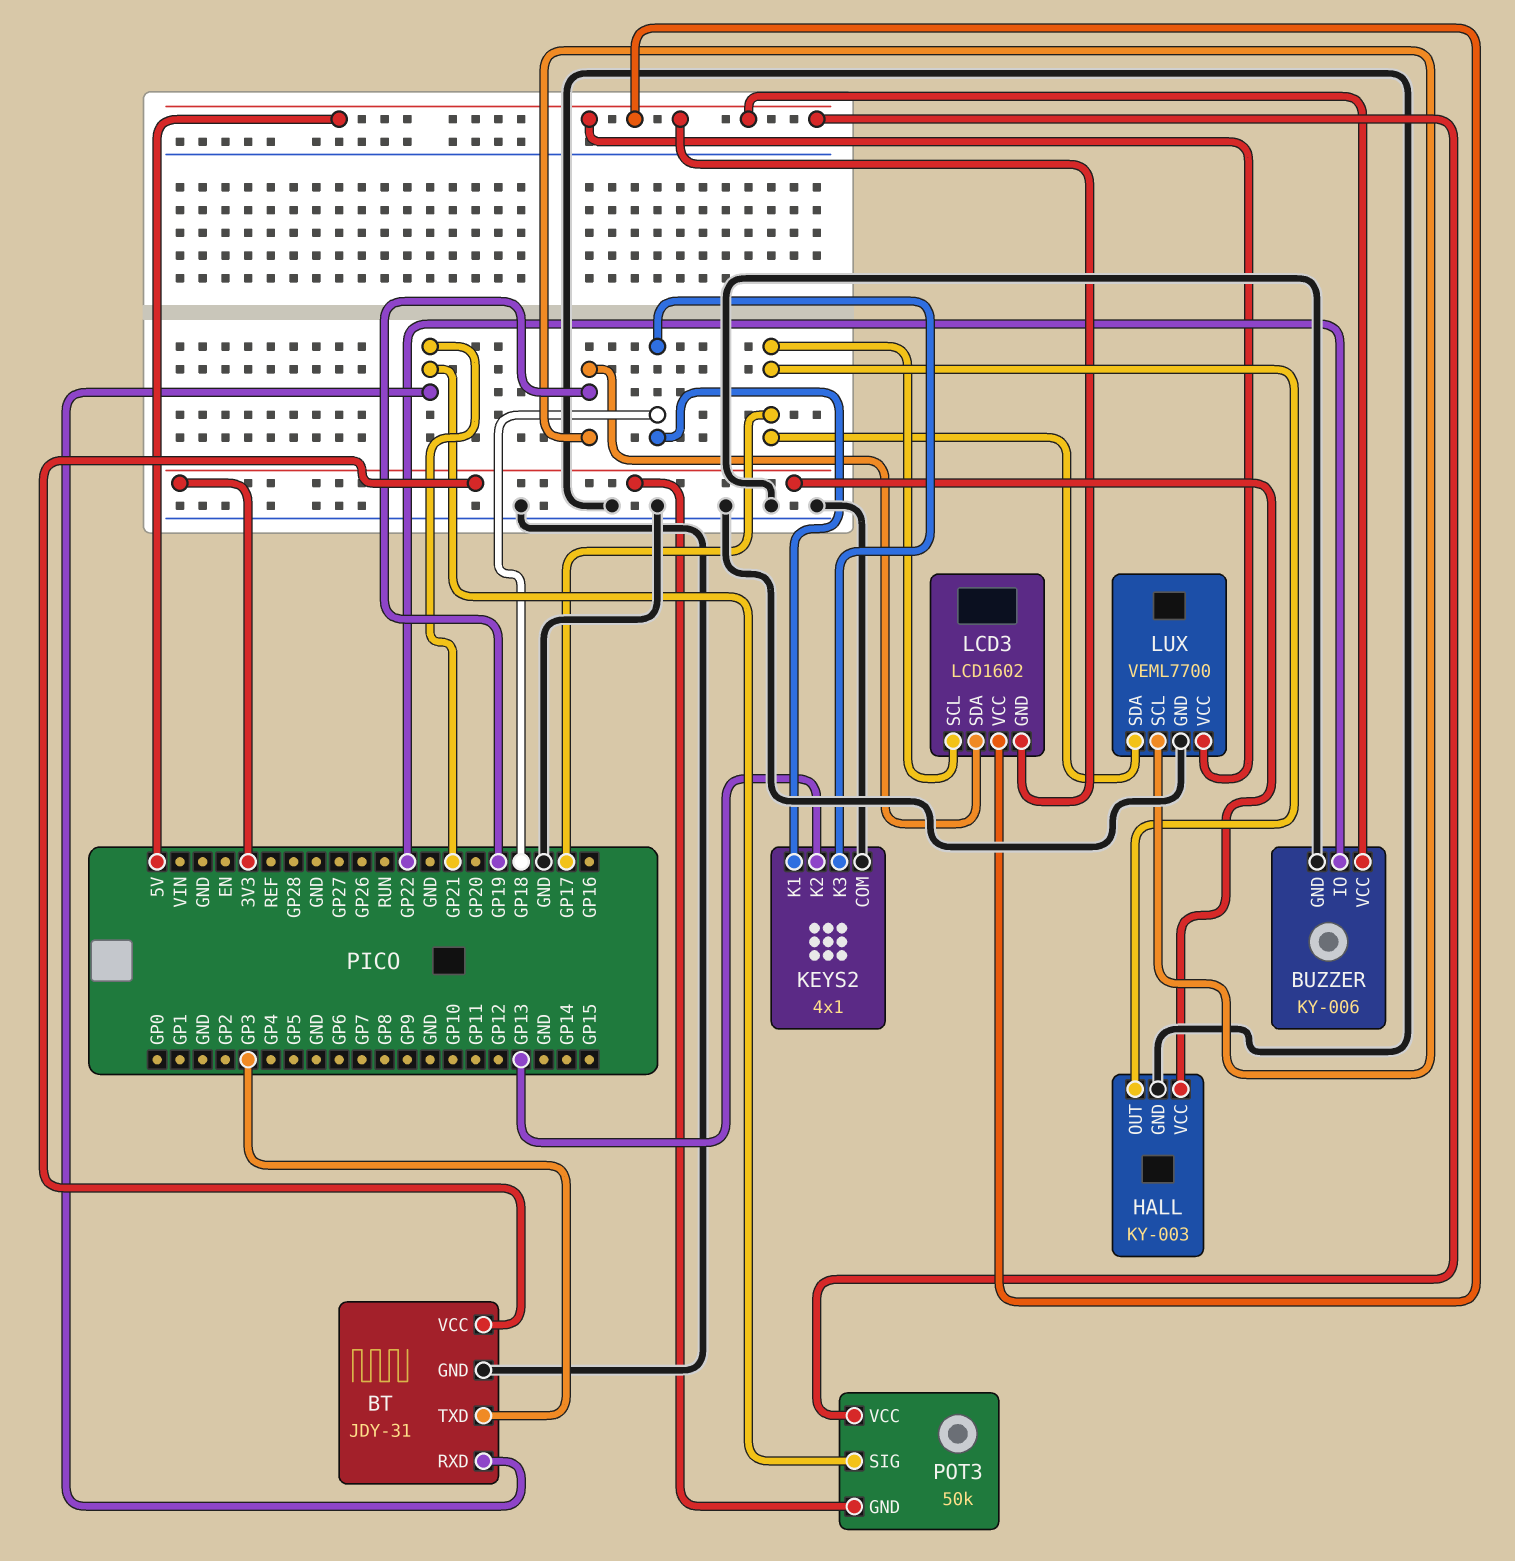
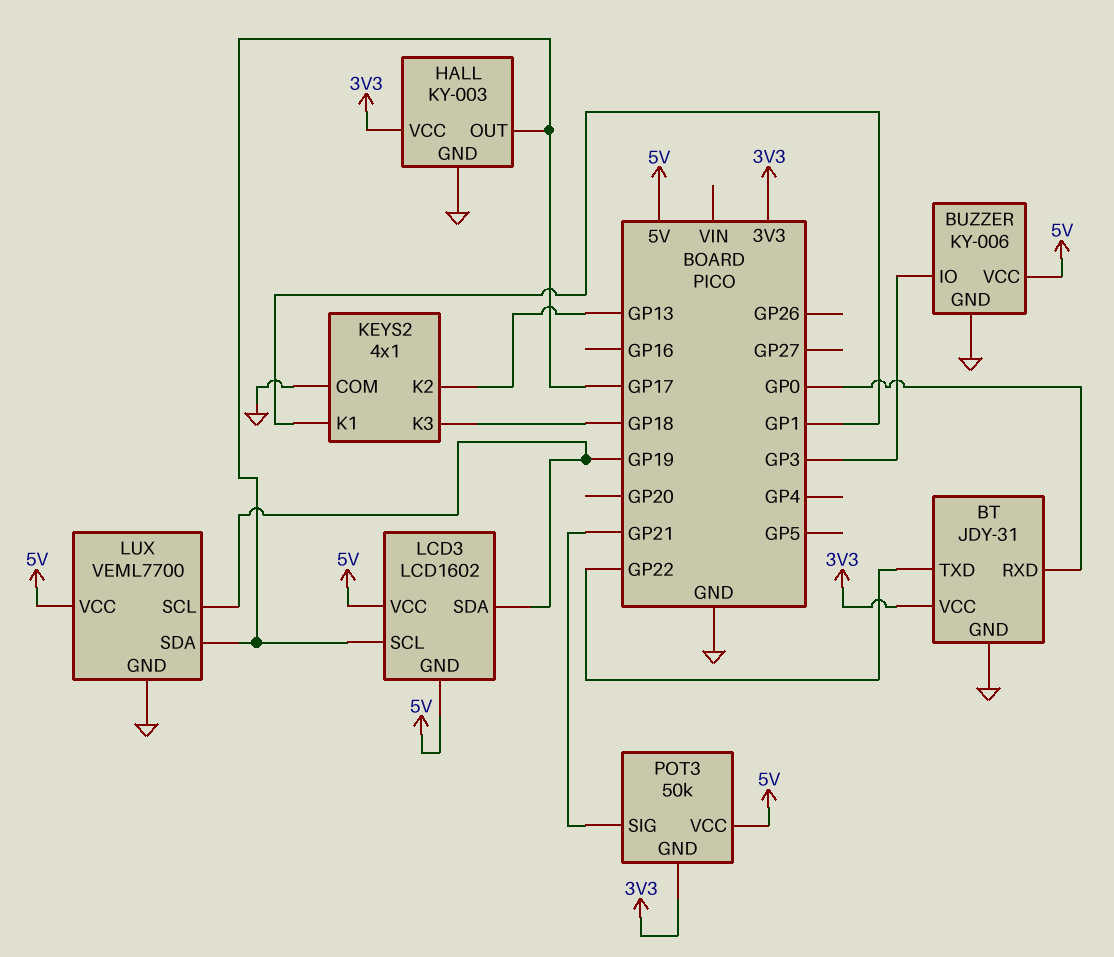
BT pin RXD: GP21 -> GP0
BT pin TXD: GP3 -> GP22
BUZZER pin IO: GP22 -> GP3
KEYS2 pin K1: GP18 -> GP1

